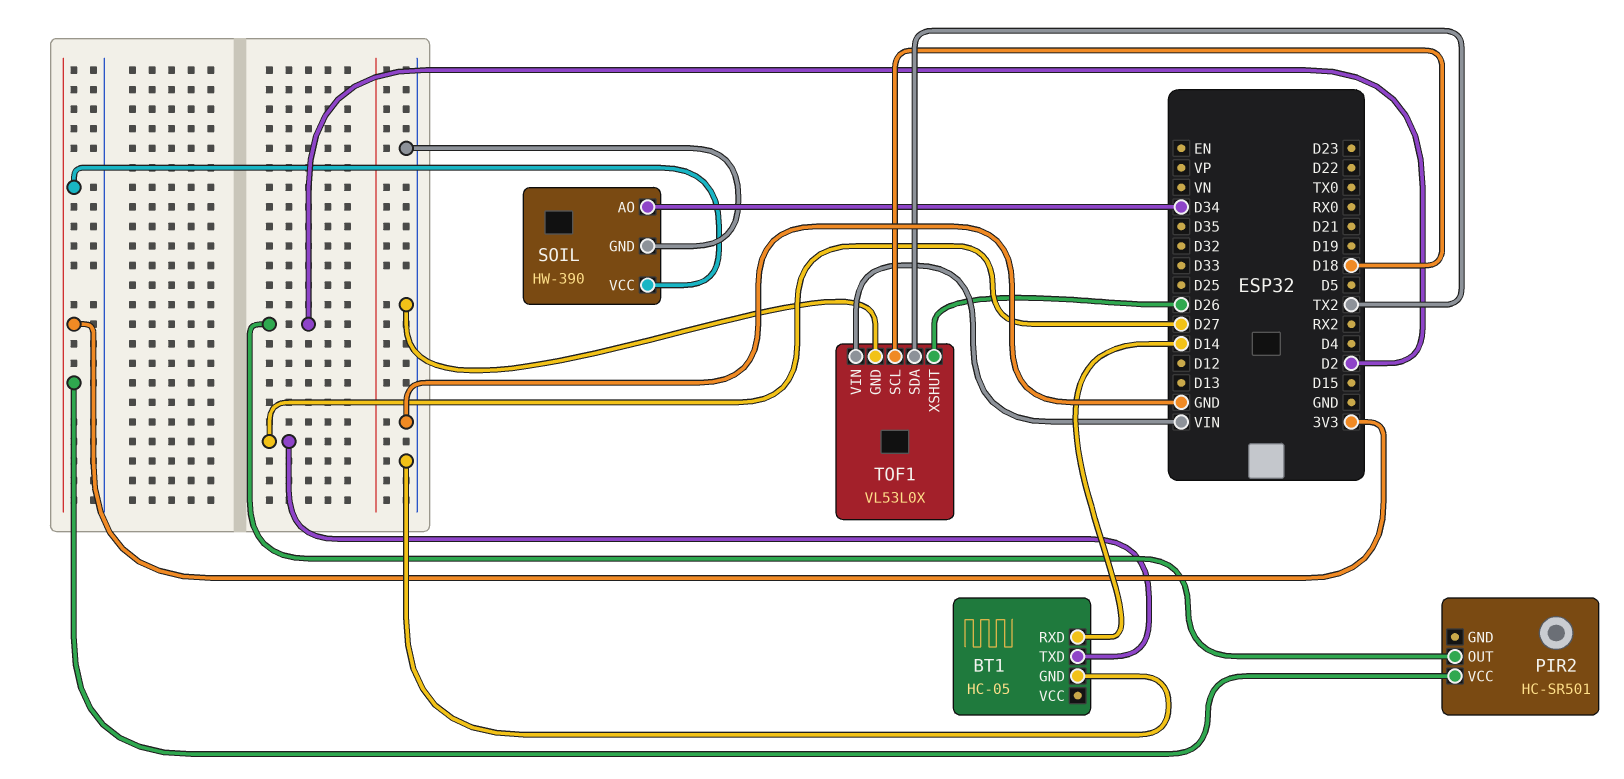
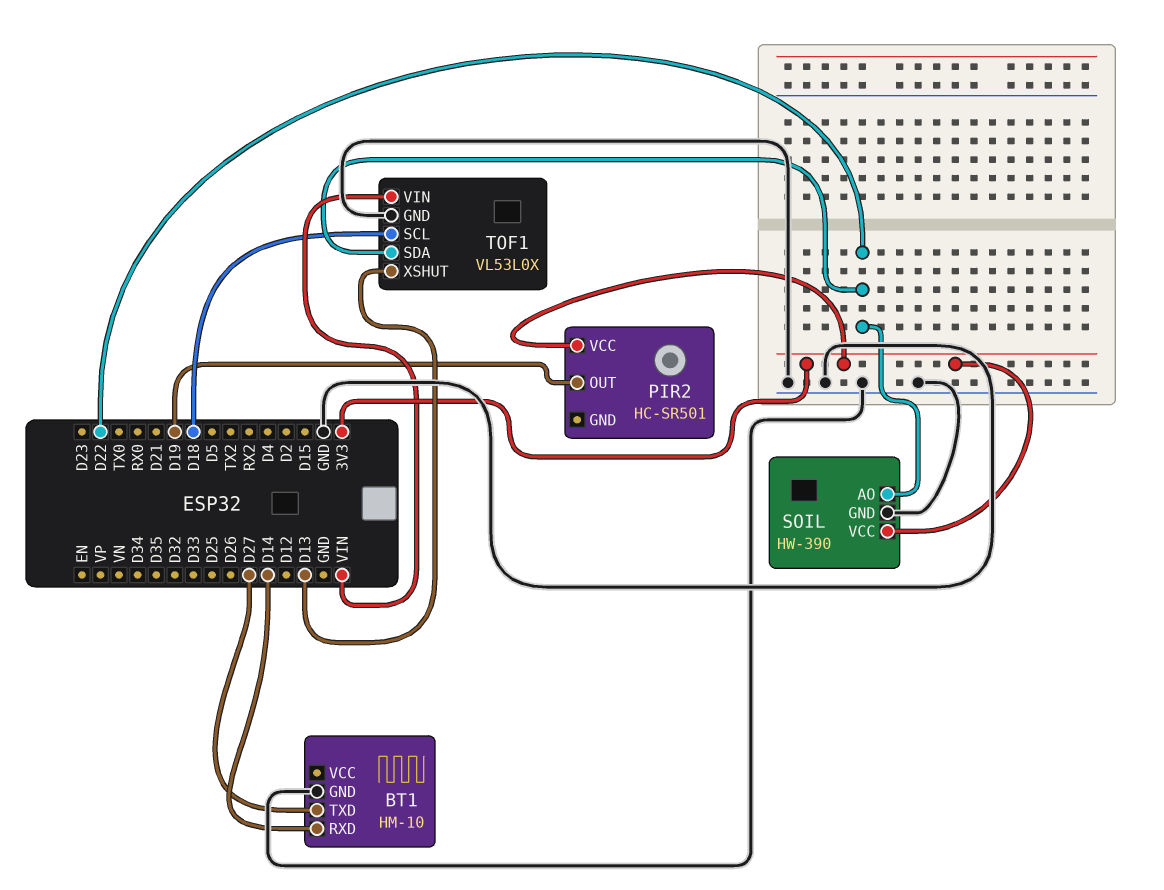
BT1: HC-05 -> HM-10
PIR2 pin OUT: D2 -> D19
SOIL pin AO: D34 -> D22
TOF1 pin SDA: TX2 -> D22
TOF1 pin XSHUT: D26 -> D13

